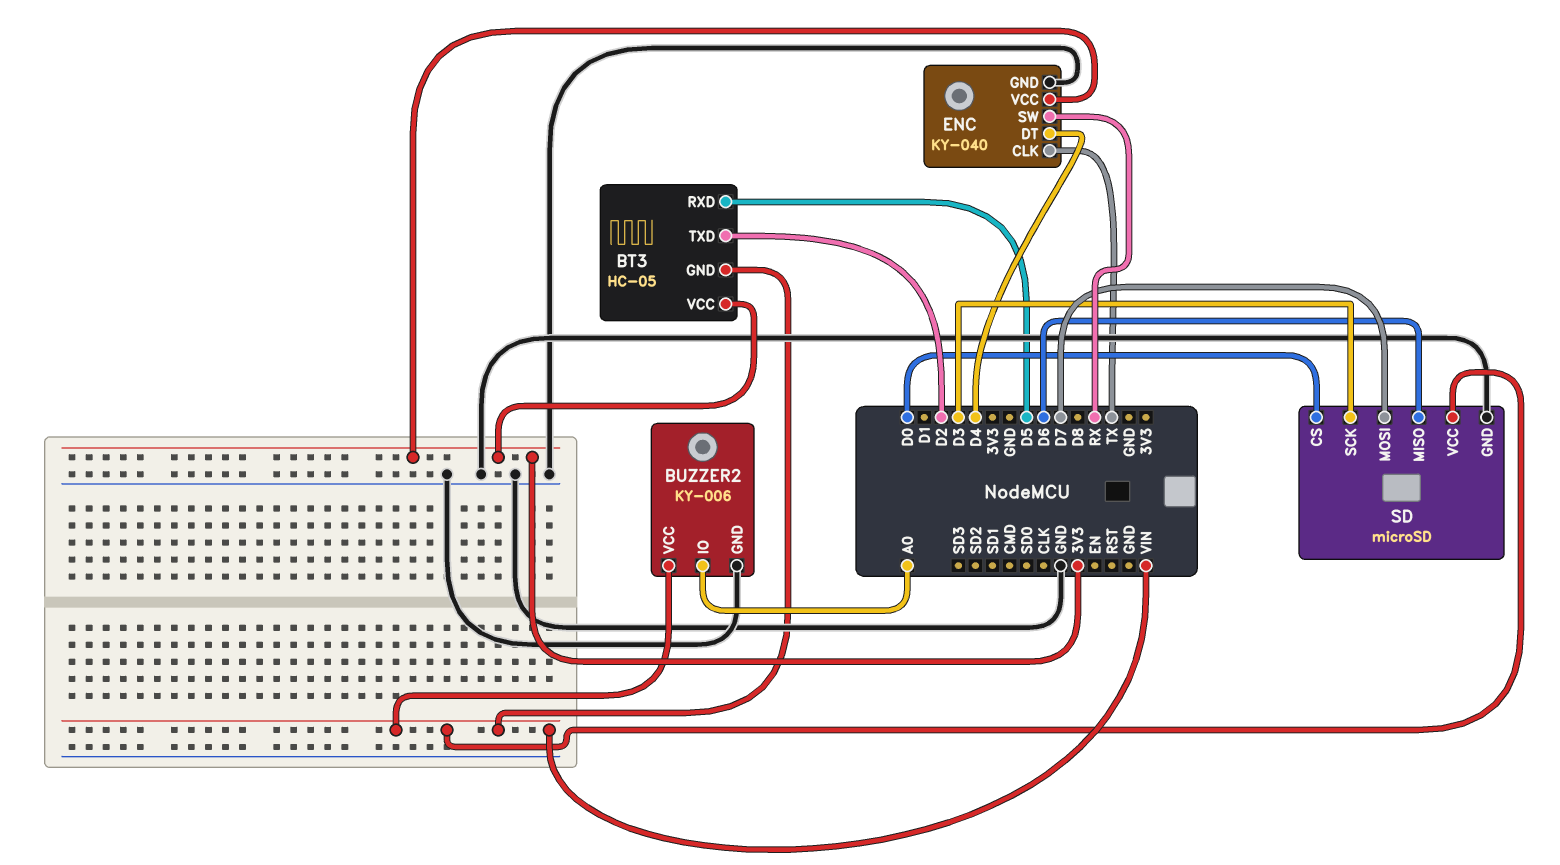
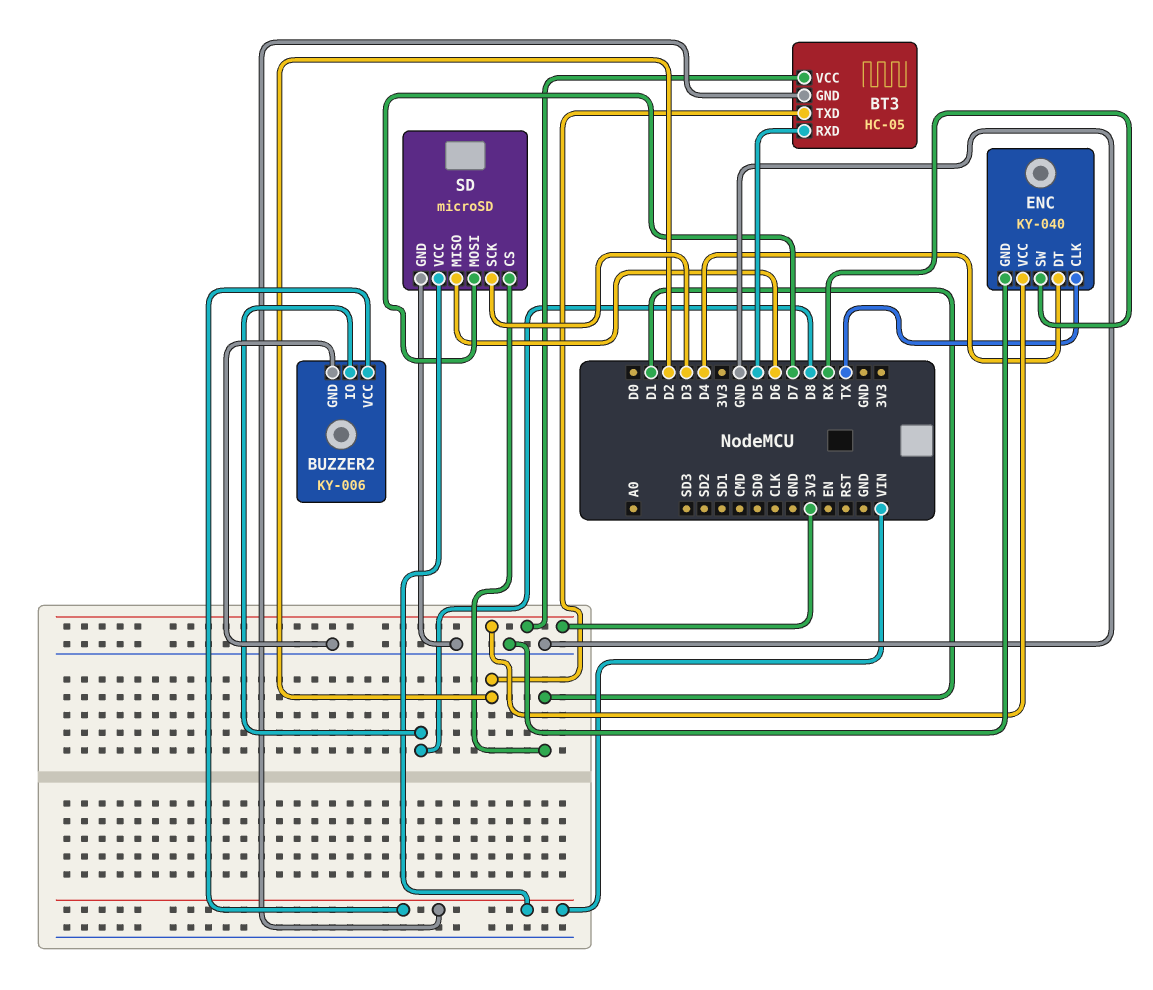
BUZZER2 pin IO: A0 -> D8
SD pin CS: D0 -> D1

